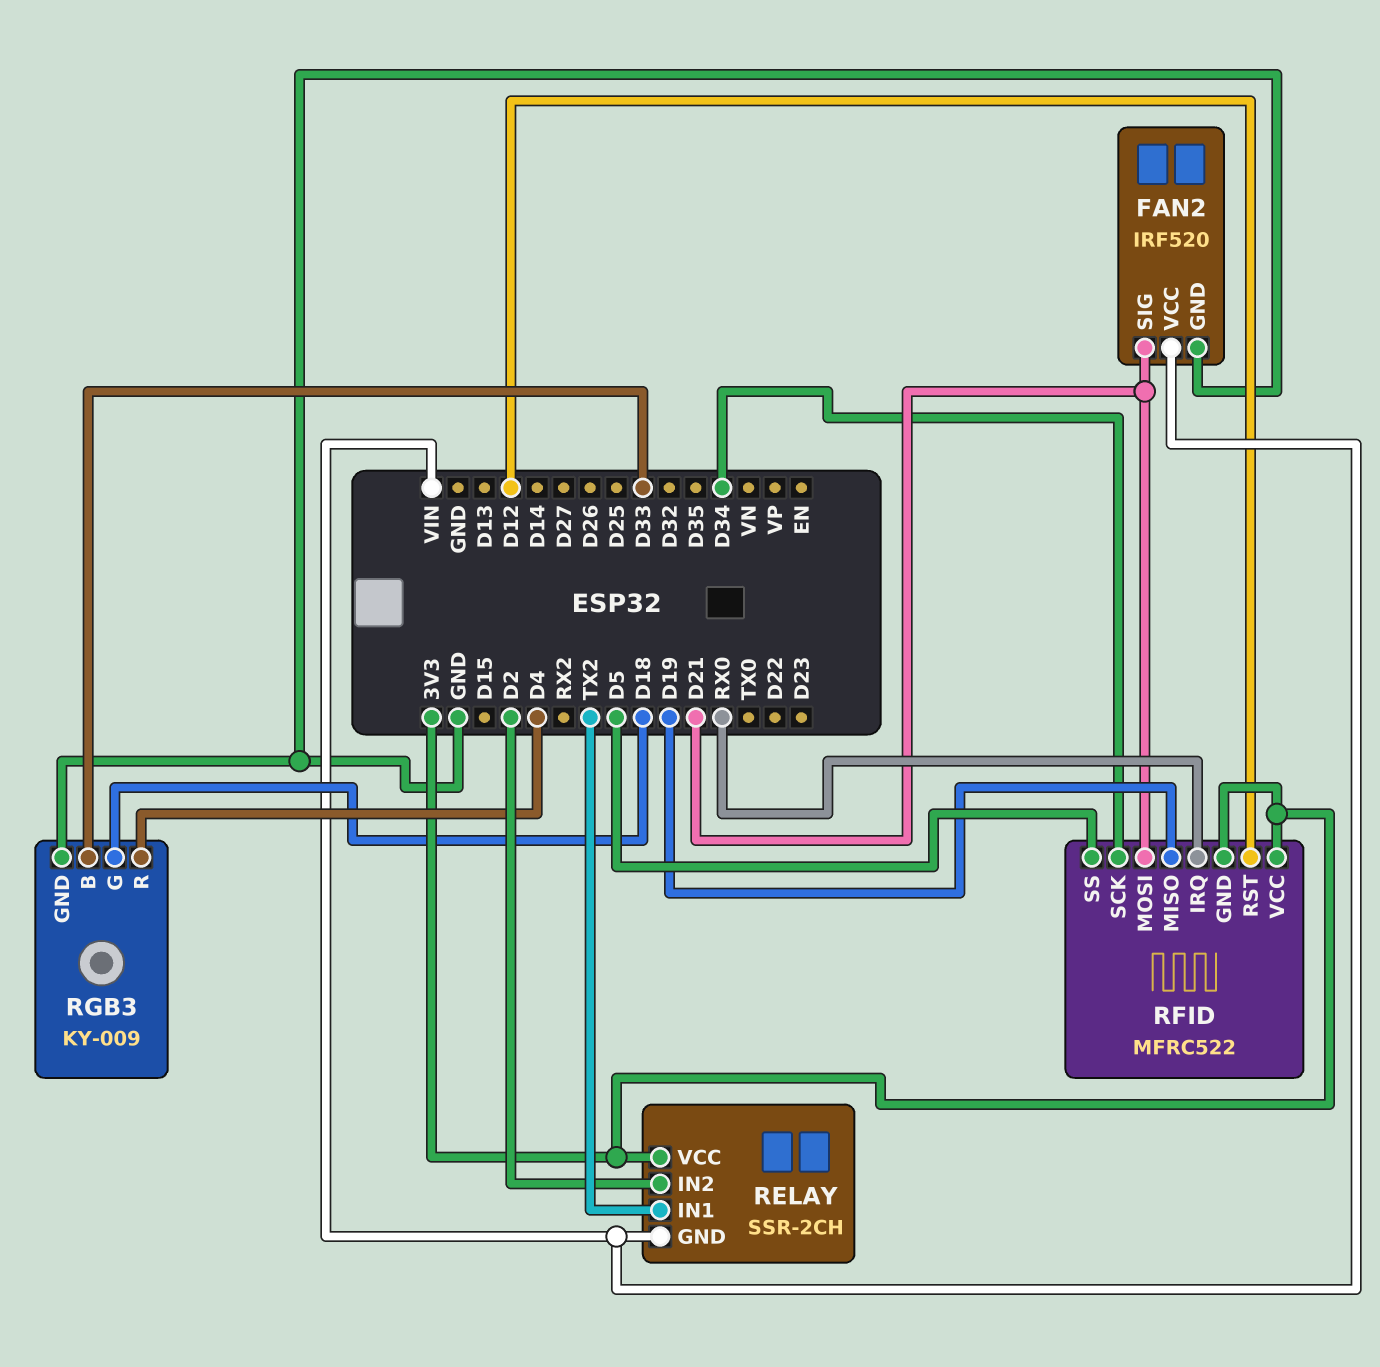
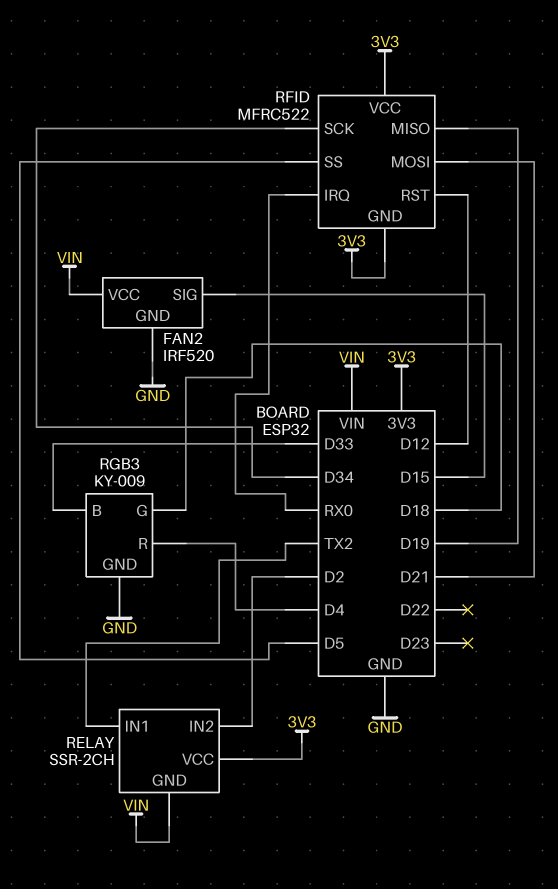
FAN2 pin SIG: D21 -> D15

